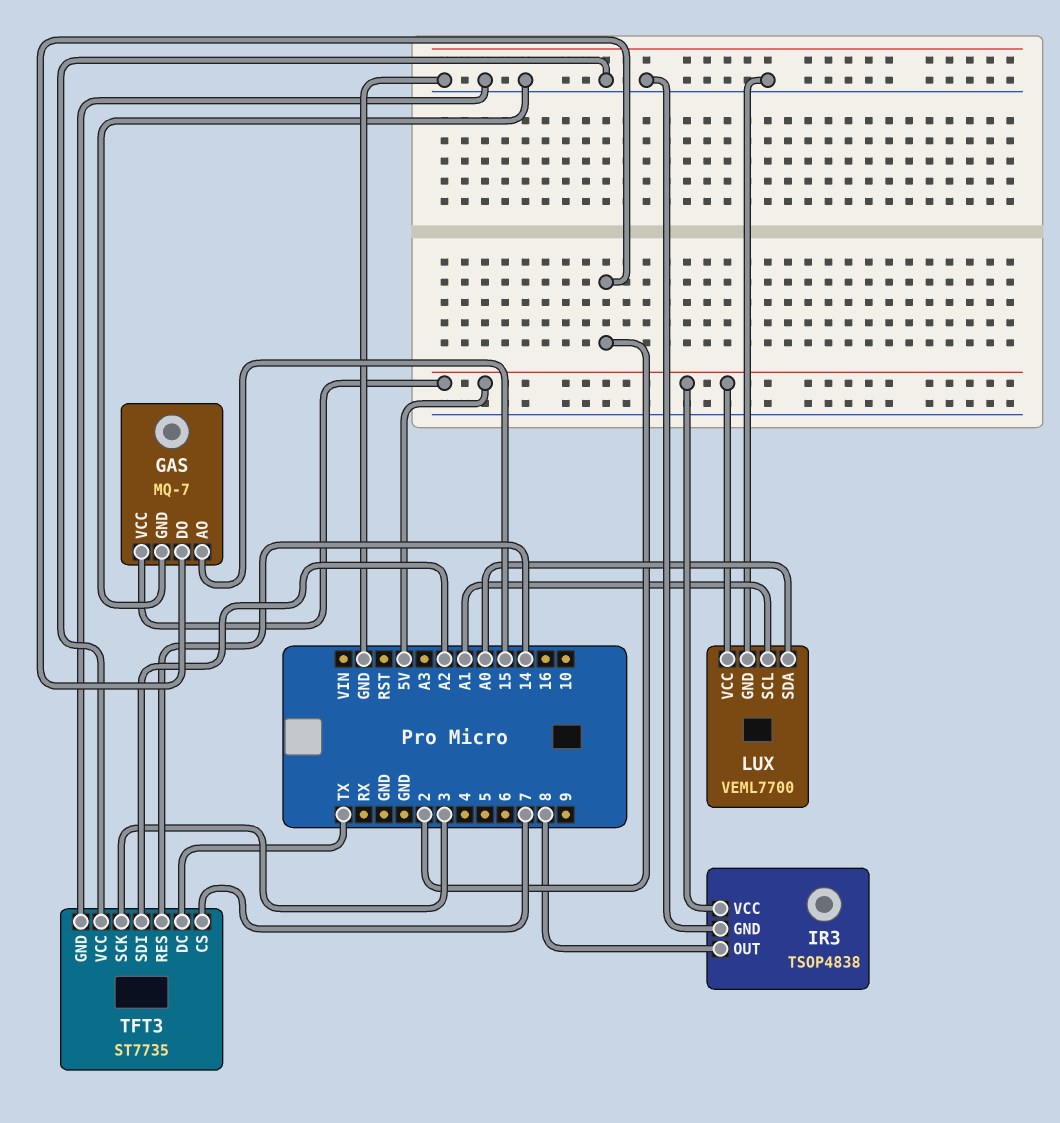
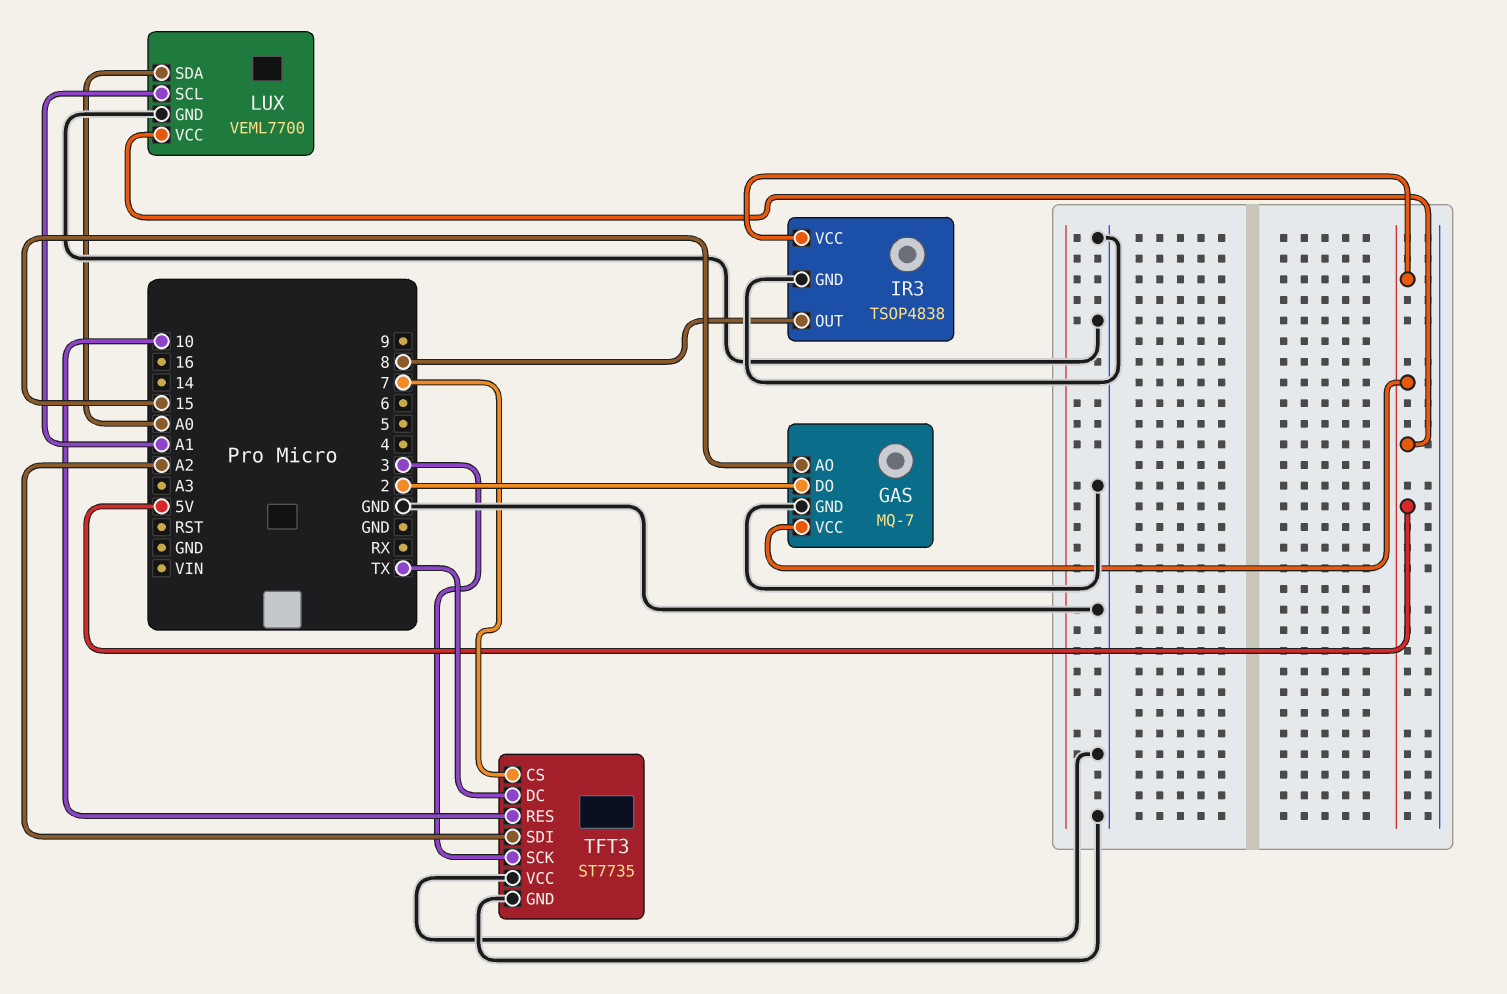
TFT3 pin RES: 14 -> 10

